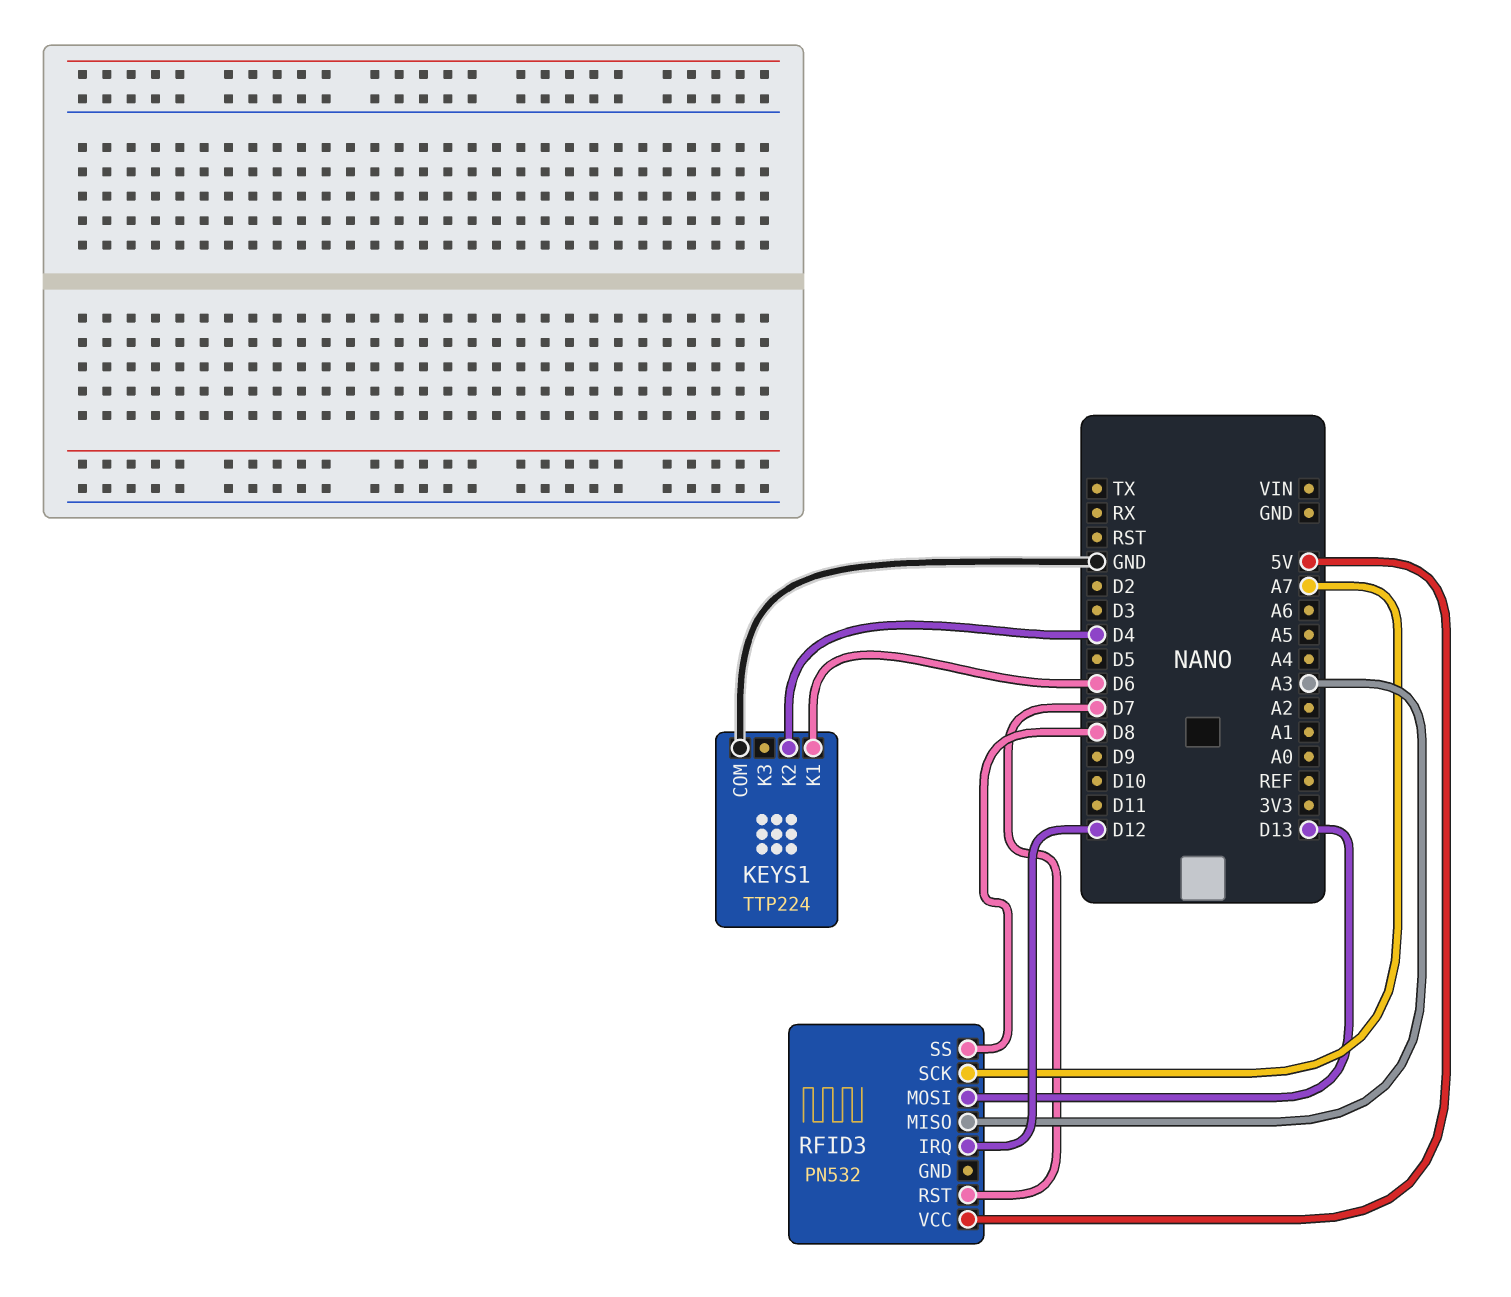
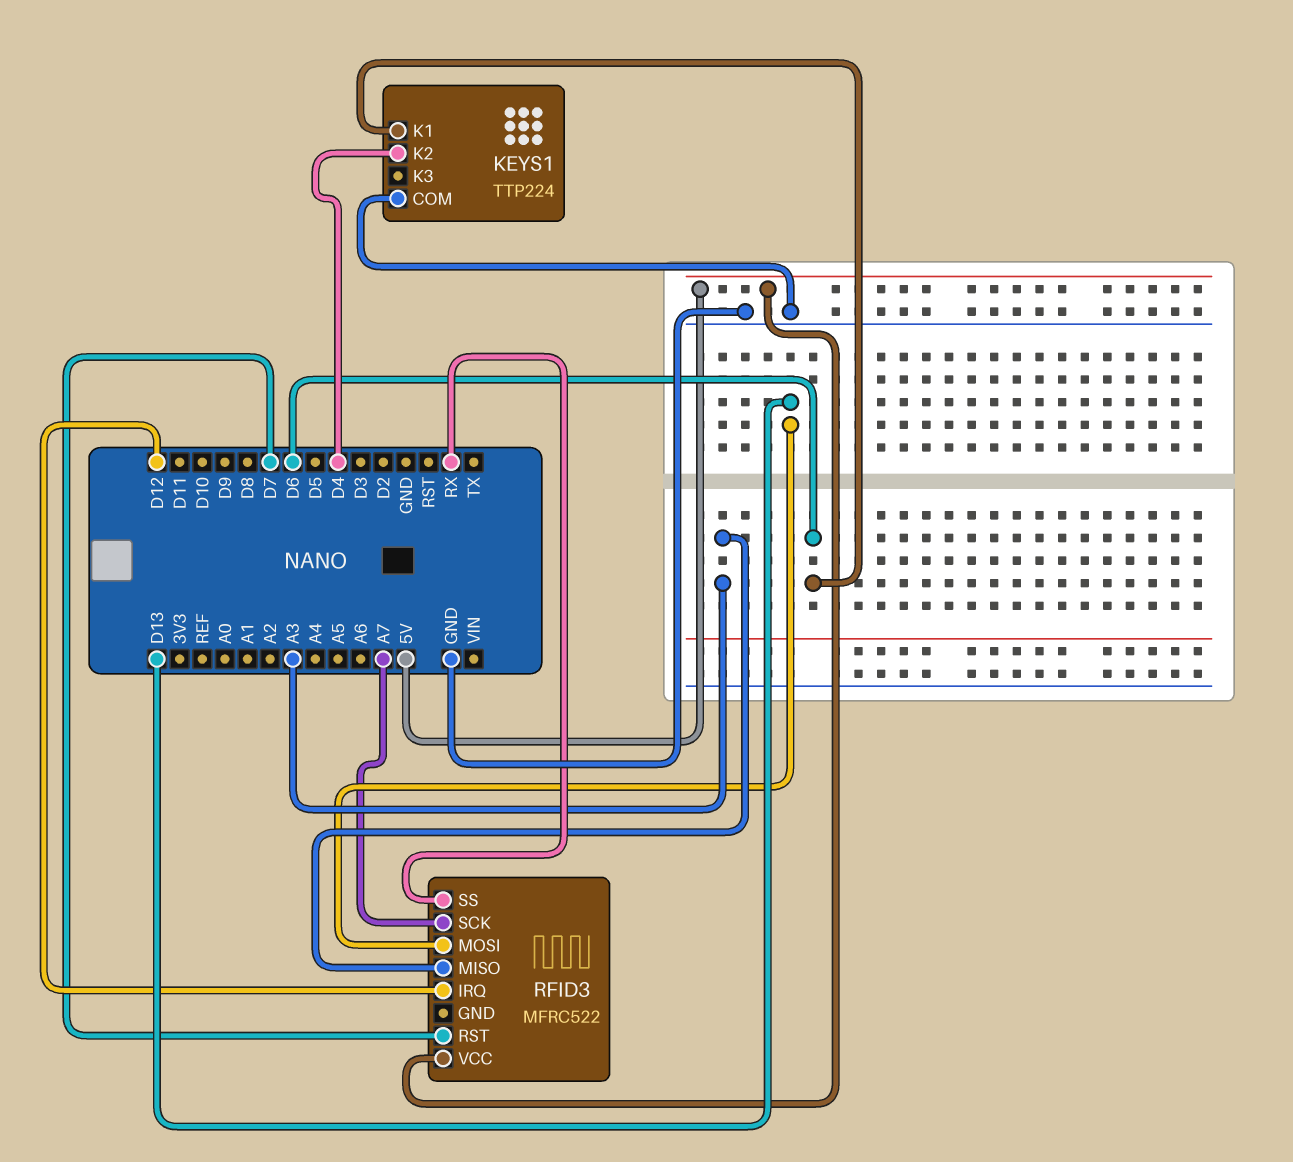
RFID3: PN532 -> MFRC522
RFID3 pin SS: D8 -> RX

